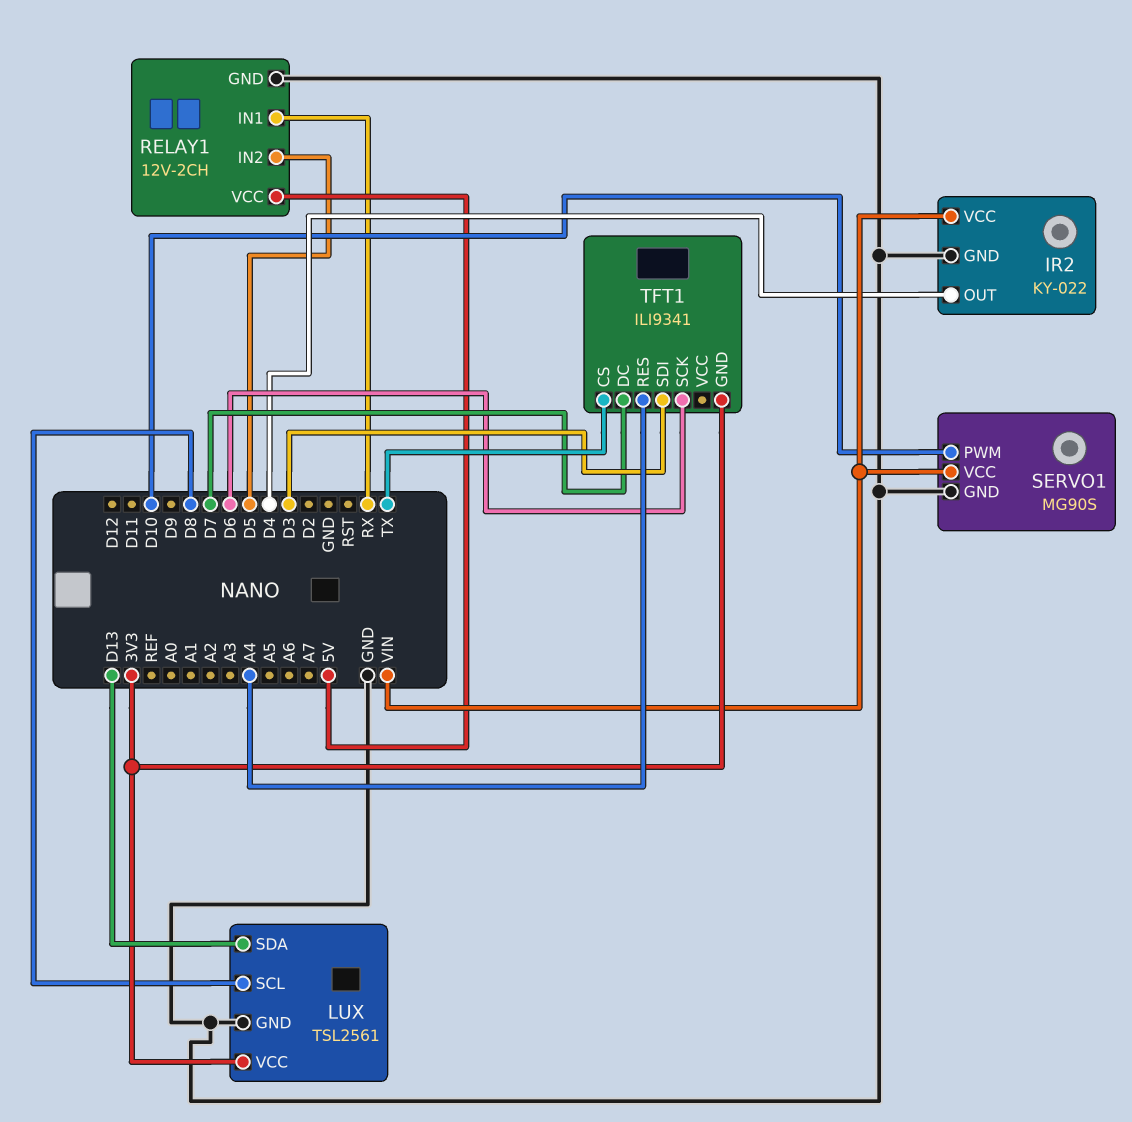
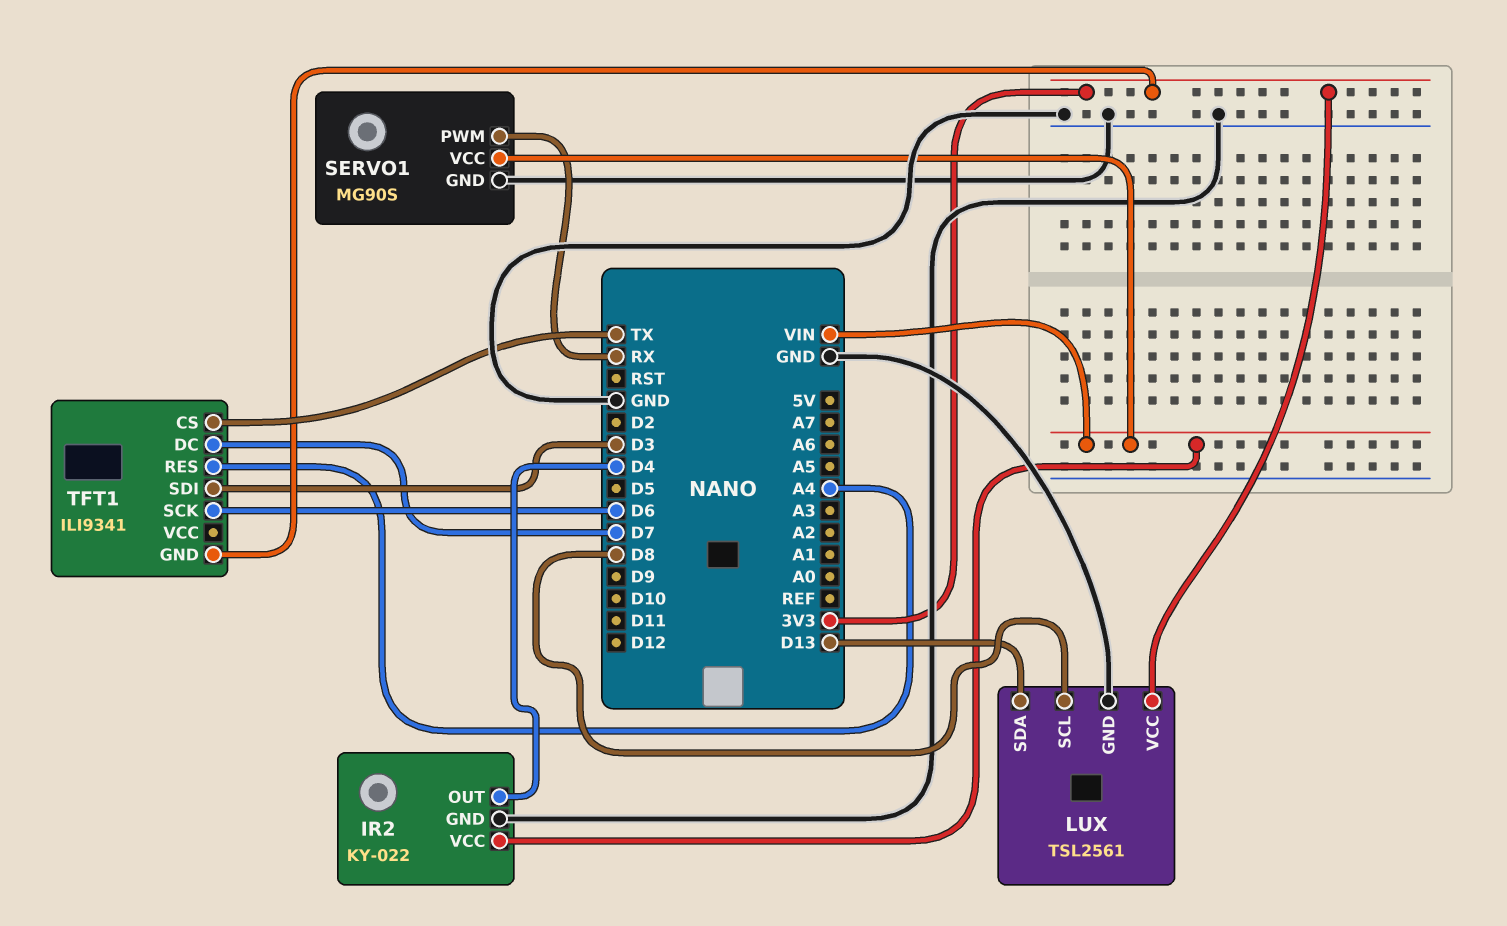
RELAY1: 12V-2CH -> none
RELAY1 pin GND: GND -> none
RELAY1 pin IN1: RX -> none
RELAY1 pin IN2: D5 -> none
RELAY1 pin VCC: 5V -> none
SERVO1 pin PWM: D10 -> RX

